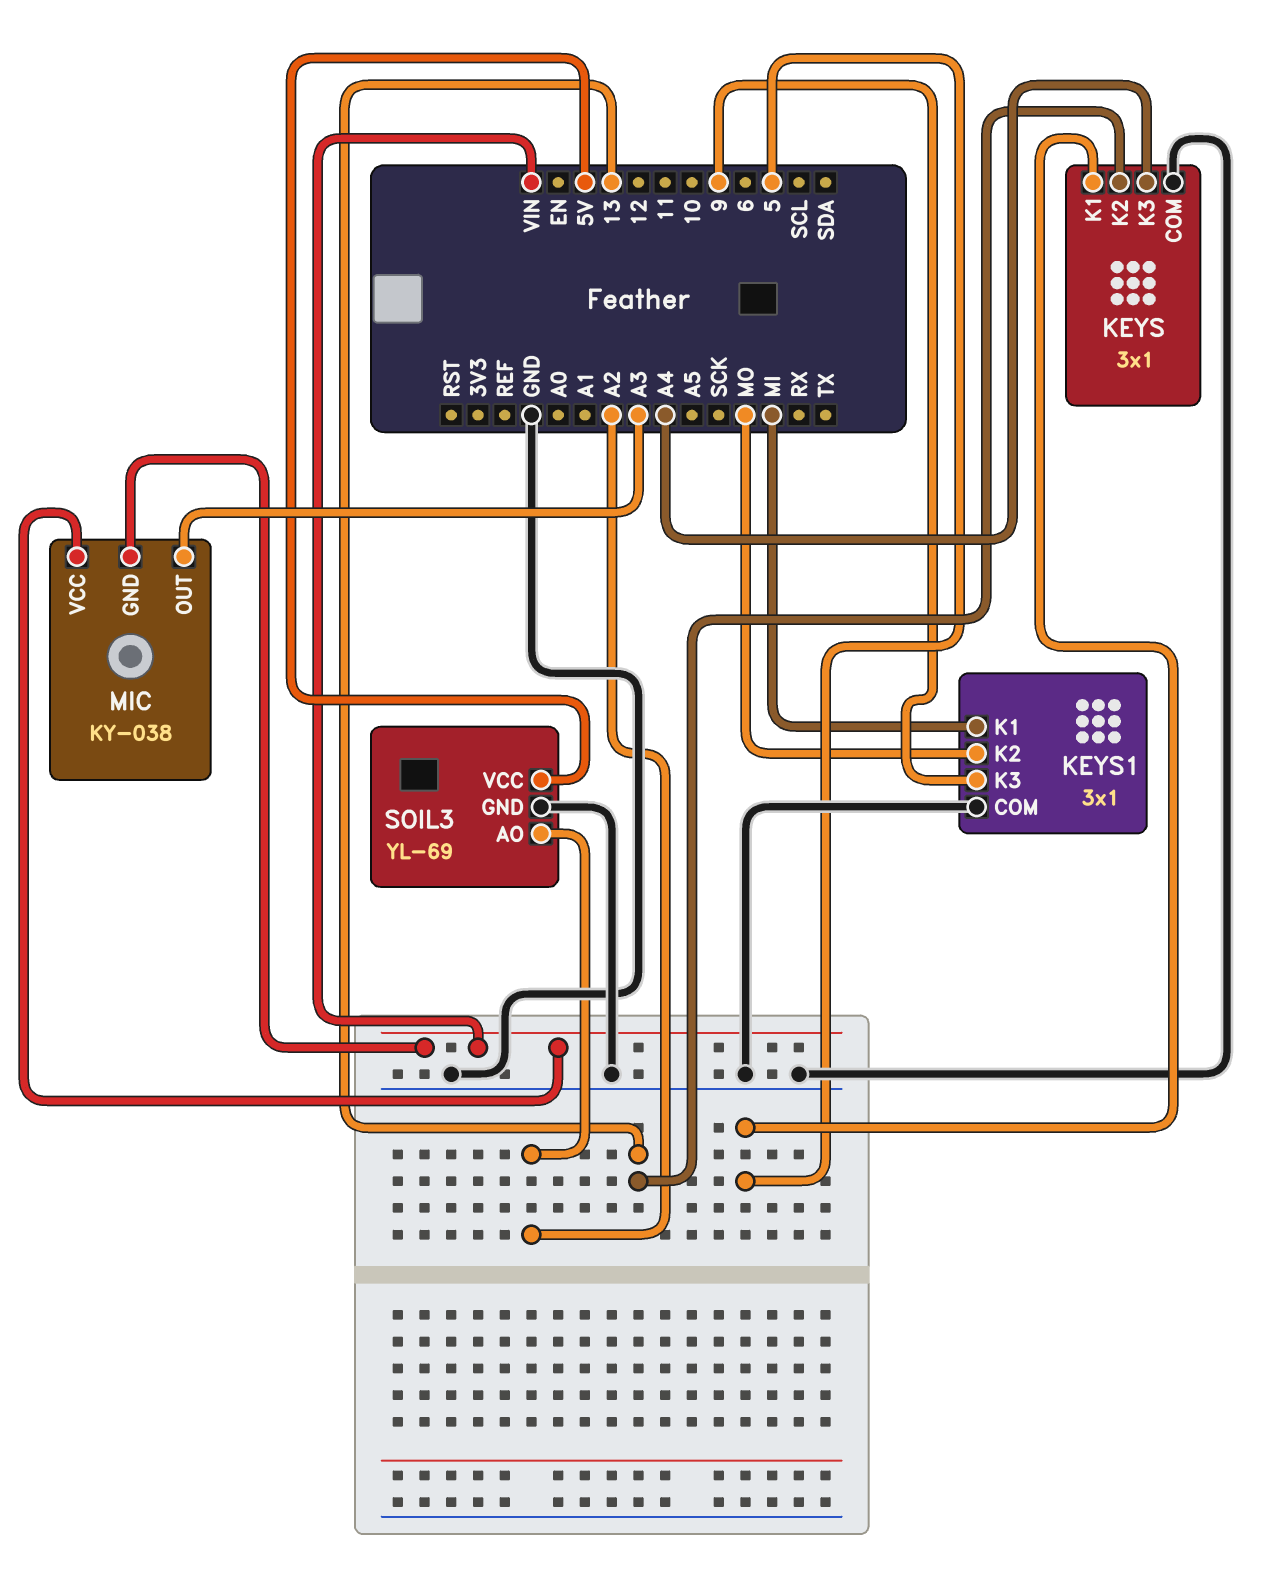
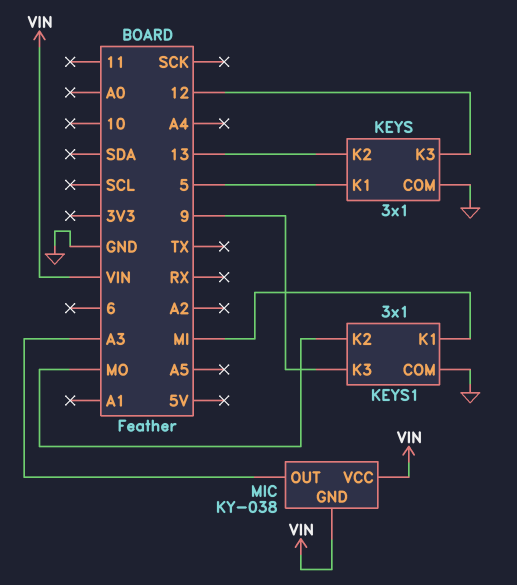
KEYS pin K3: A4 -> 12
SOIL3: YL-69 -> none
SOIL3 pin AO: A2 -> none
SOIL3 pin GND: GND -> none
SOIL3 pin VCC: 5V -> none

